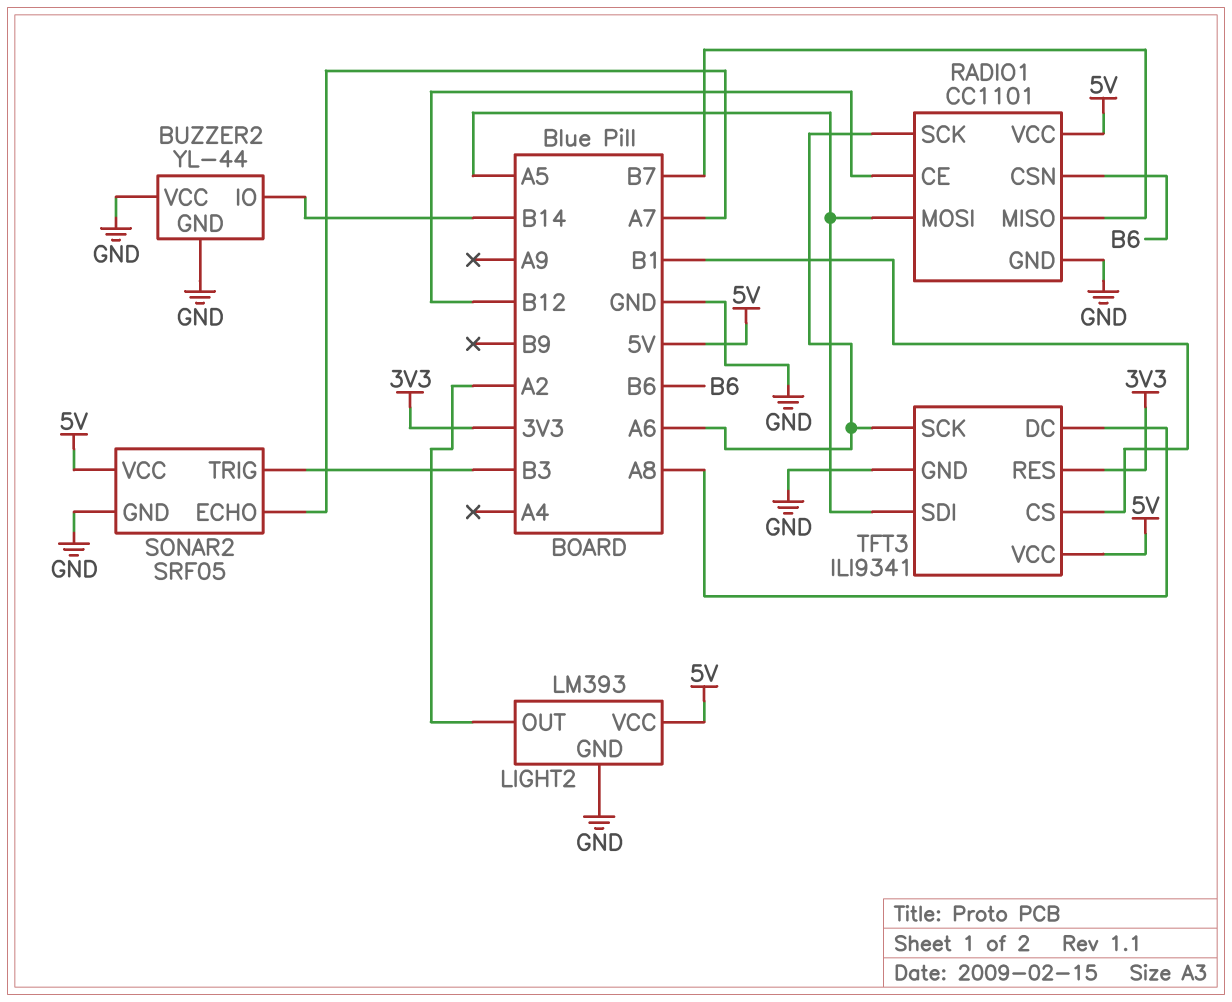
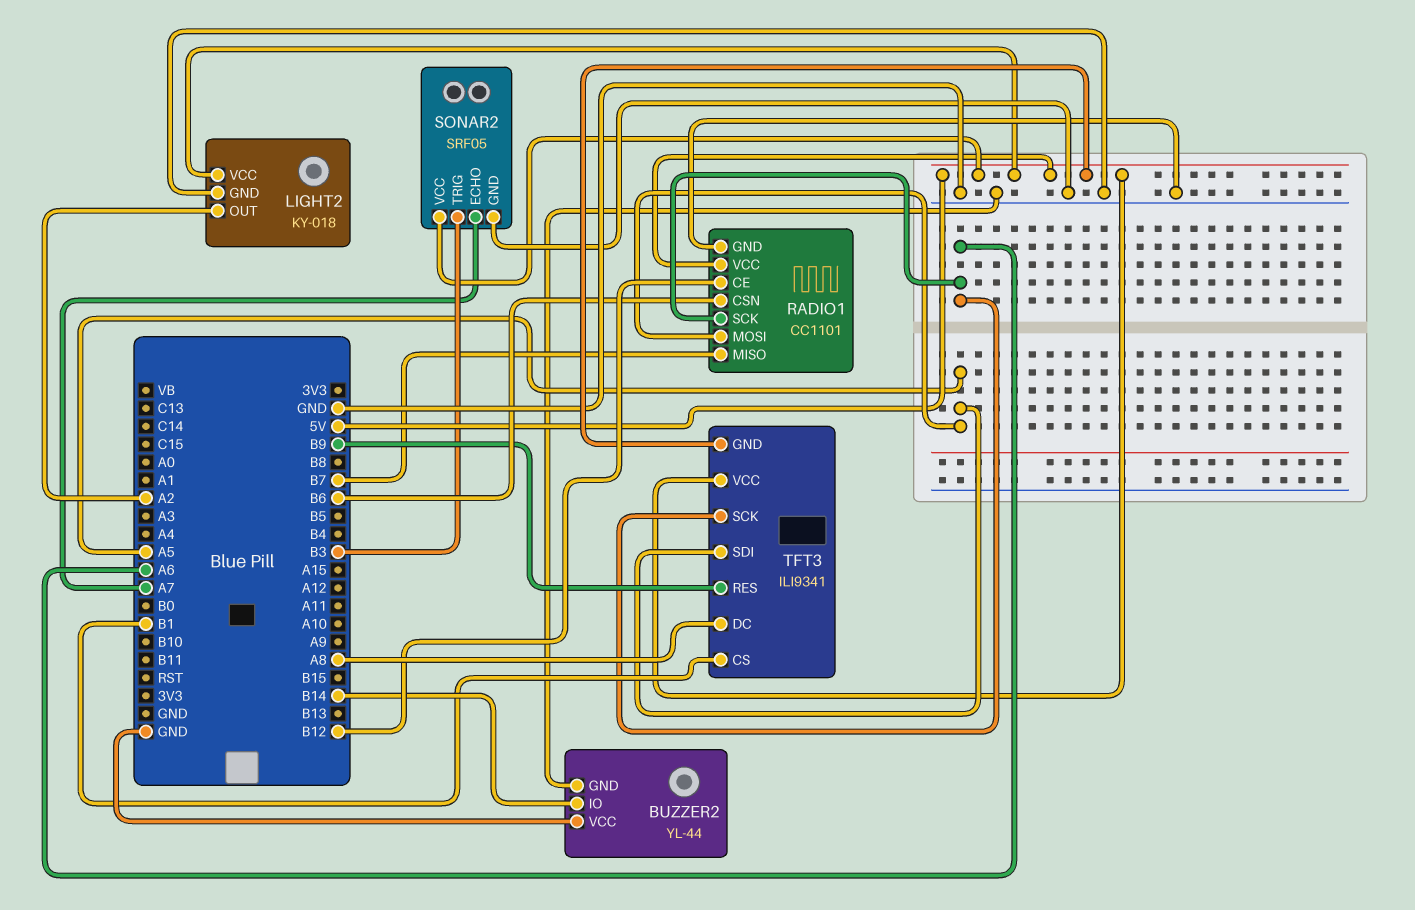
LIGHT2: LM393 -> KY-018
TFT3 pin GND: GND -> 5V
TFT3 pin RES: 3V3 -> B9

